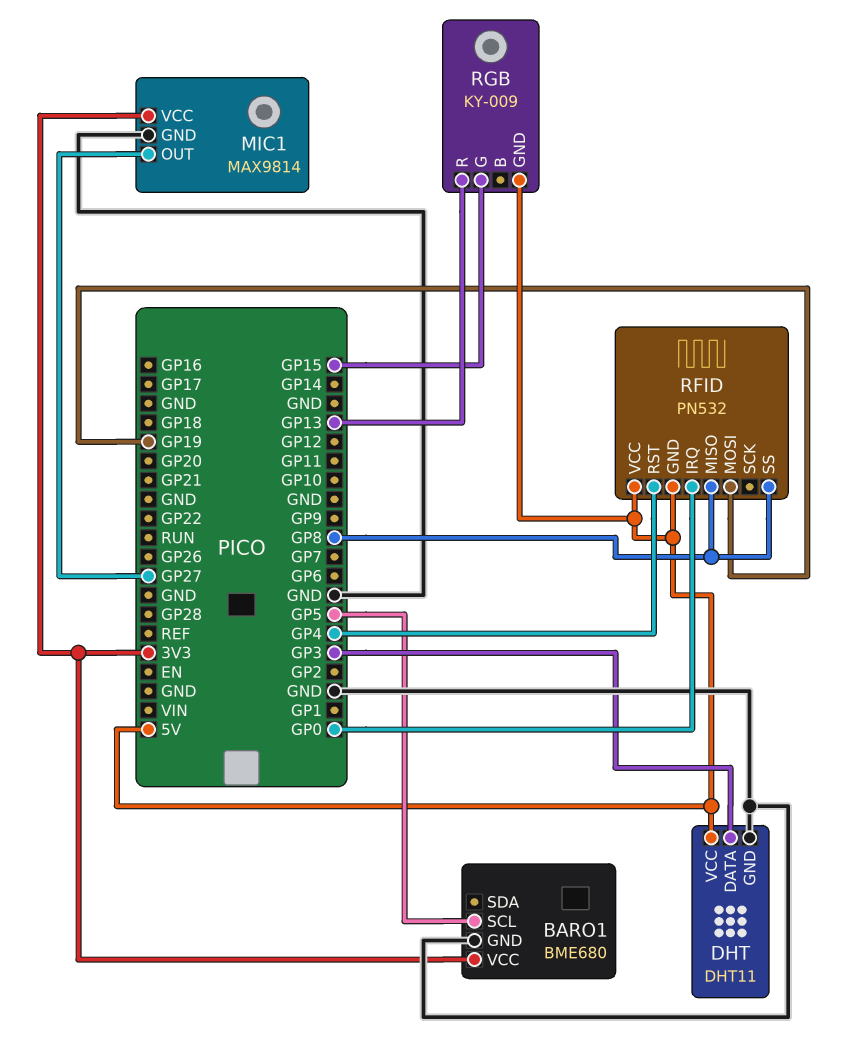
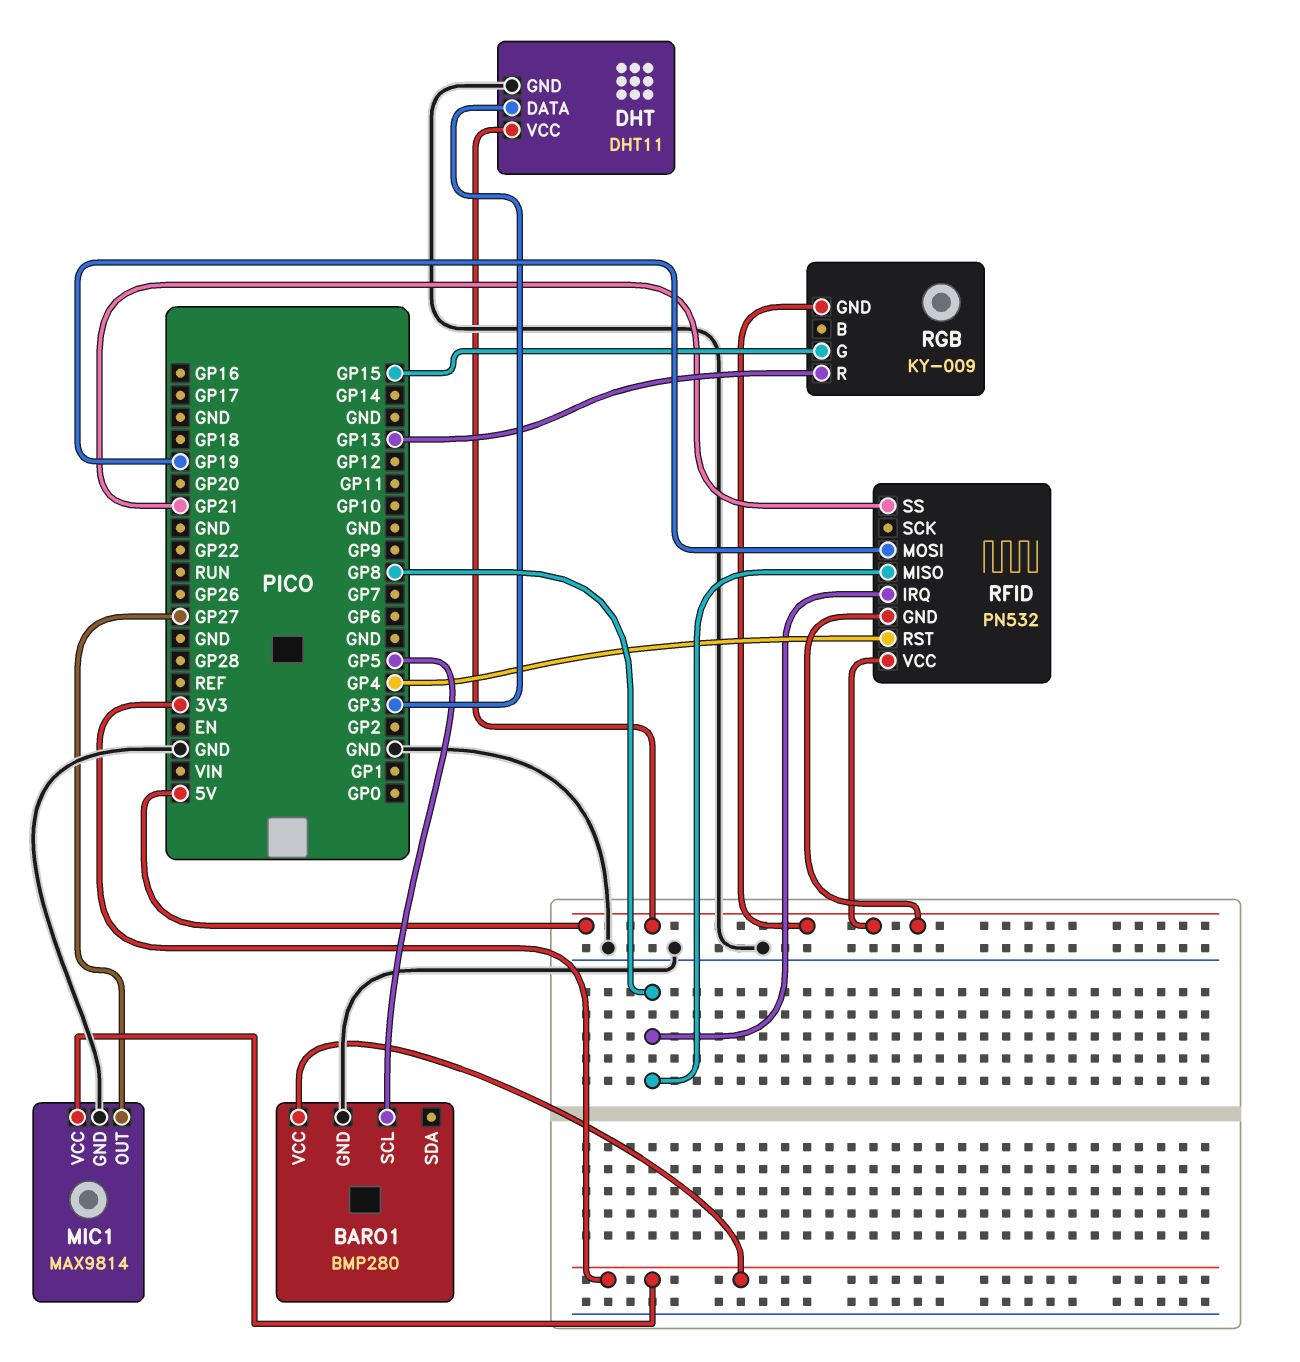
BARO1: BME680 -> BMP280
RFID pin IRQ: GP0 -> GP8
RFID pin SS: GP8 -> GP21

